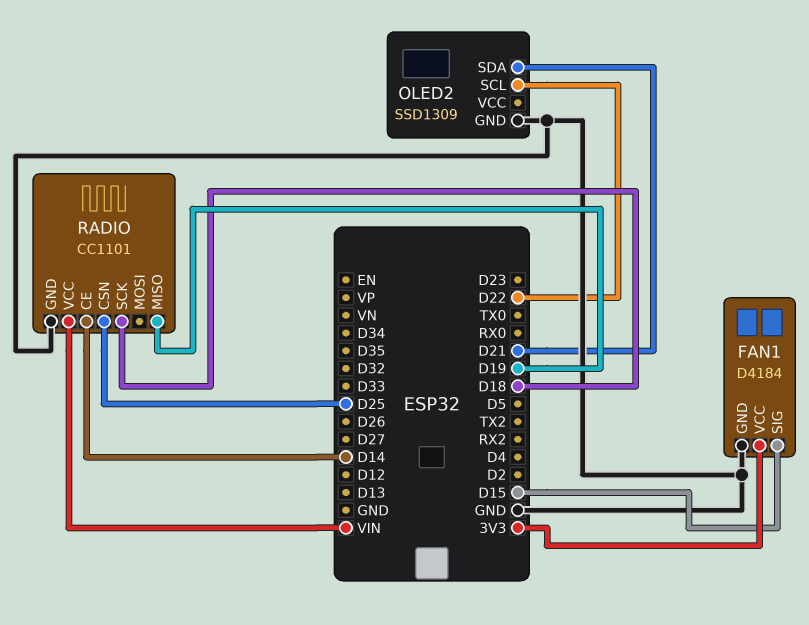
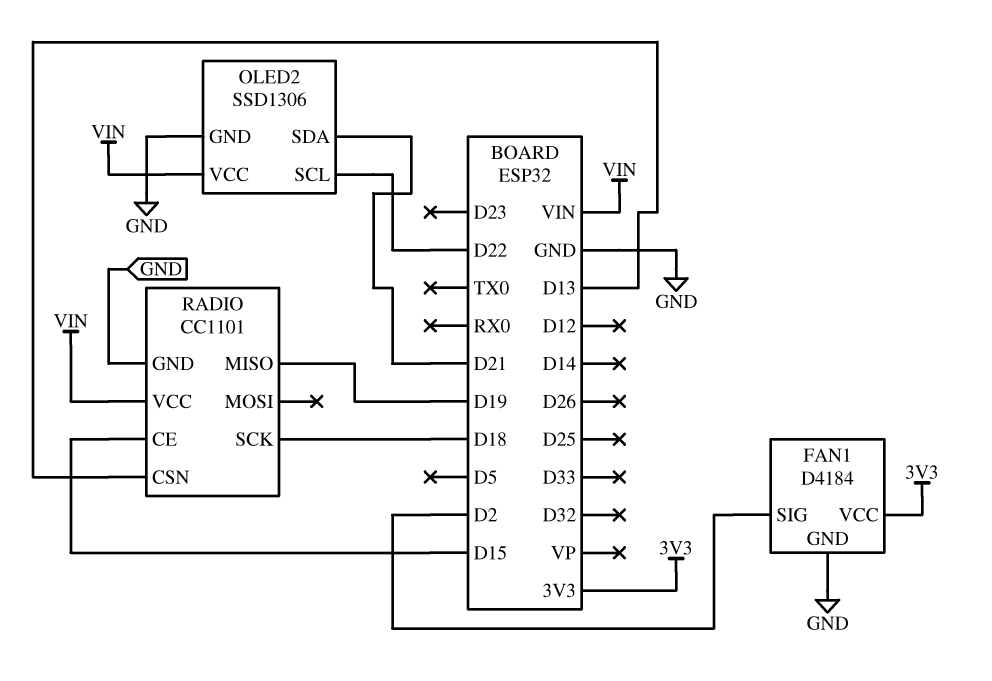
FAN1 pin SIG: D15 -> D2
OLED2: SSD1309 -> SSD1306
OLED2 pin VCC: none -> VIN
RADIO pin CE: D14 -> D15
RADIO pin CSN: D25 -> D13

